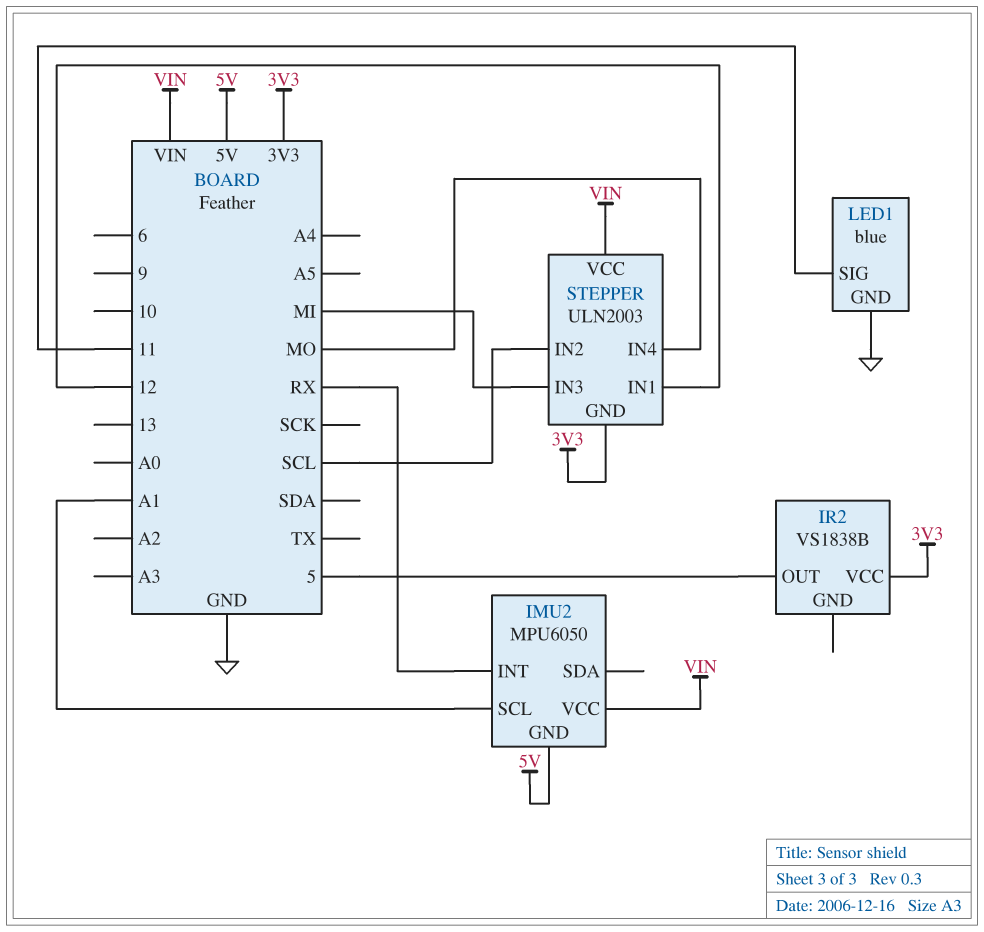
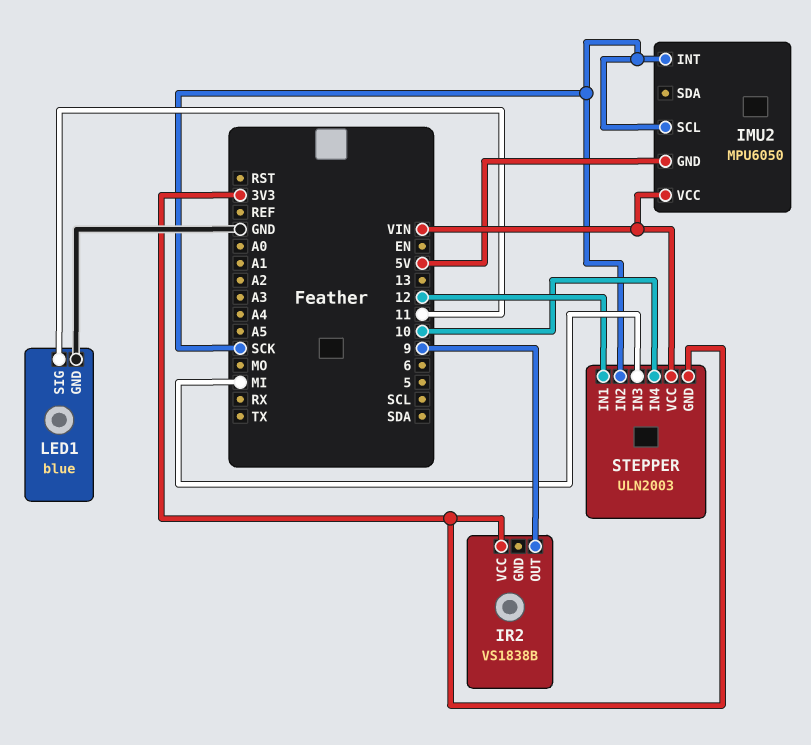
IMU2 pin INT: RX -> SCK
IMU2 pin SCL: A1 -> SCK
IR2 pin OUT: 5 -> 9
STEPPER pin IN2: SCL -> SCK
STEPPER pin IN4: MO -> 10

